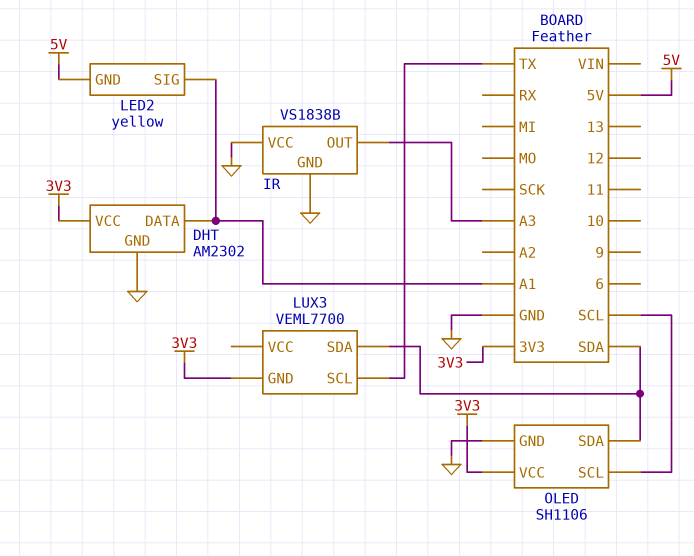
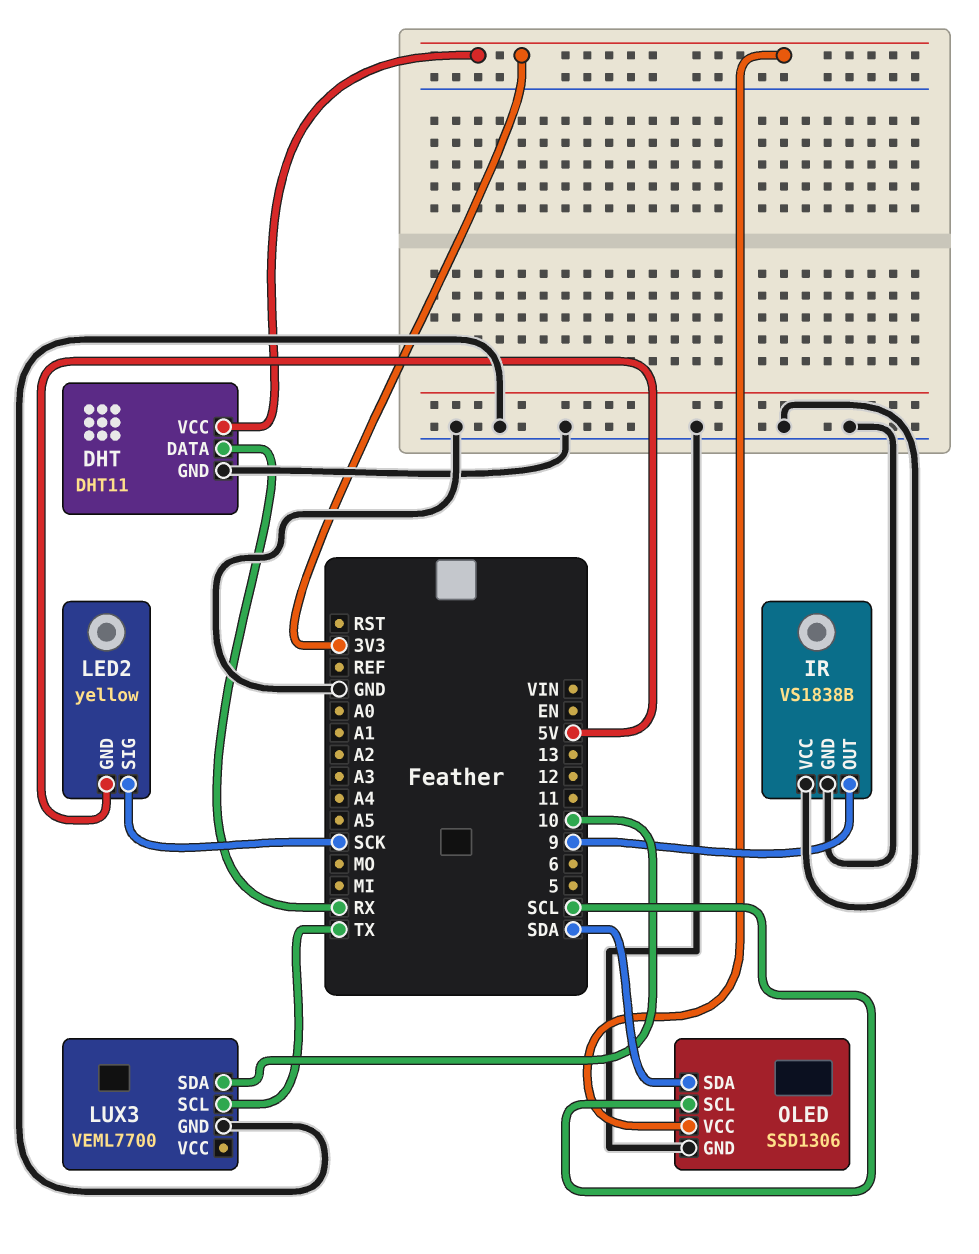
DHT: AM2302 -> DHT11
DHT pin DATA: A1 -> RX
IR pin OUT: A3 -> 9
LED2 pin SIG: A1 -> SCK
LUX3 pin GND: 3V3 -> GND
LUX3 pin SDA: SDA -> 10
OLED: SH1106 -> SSD1306

